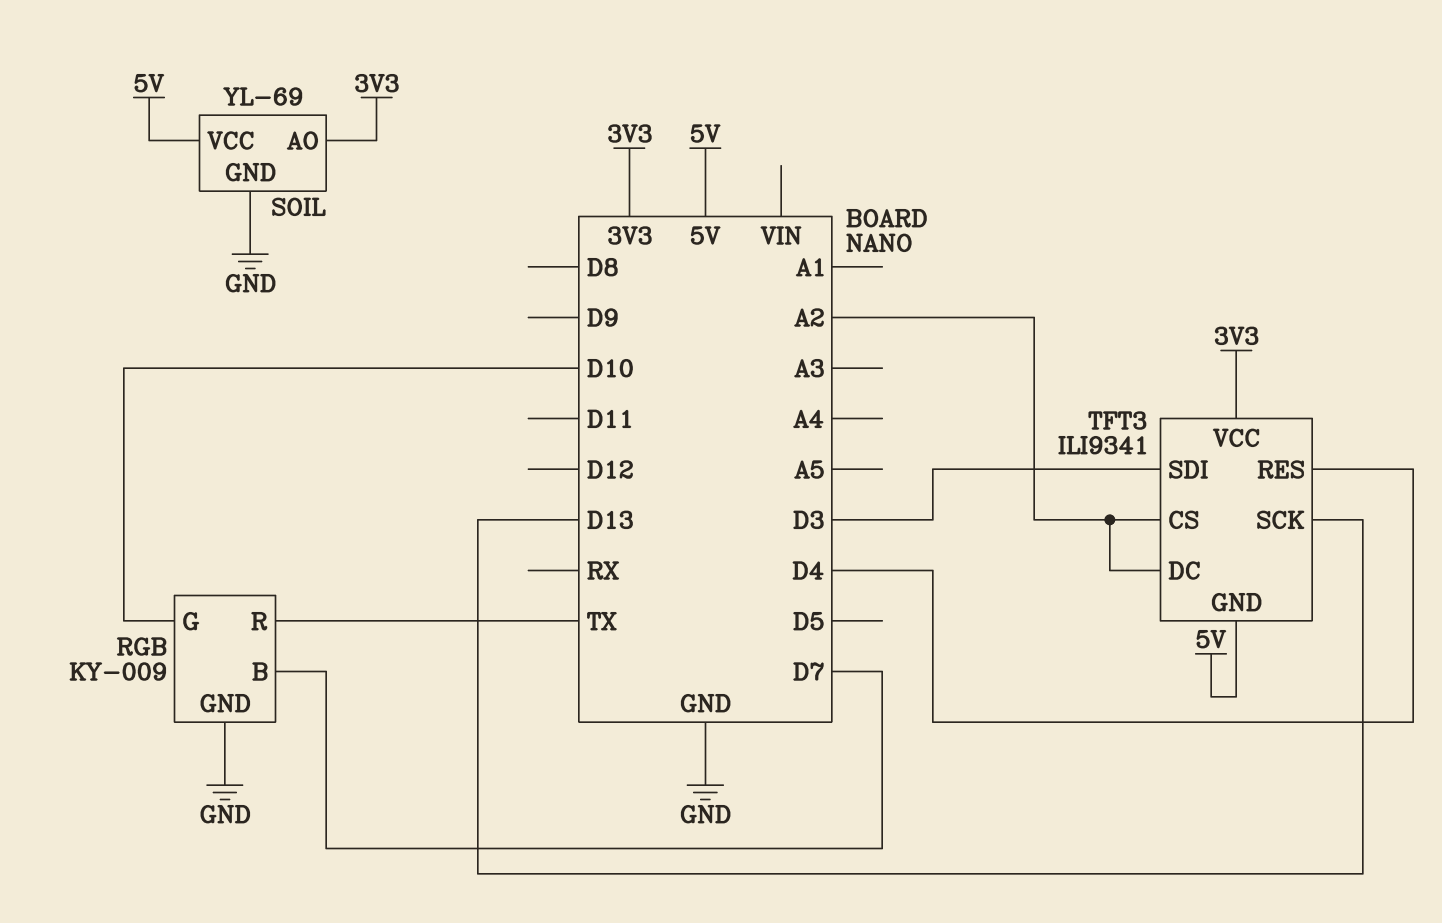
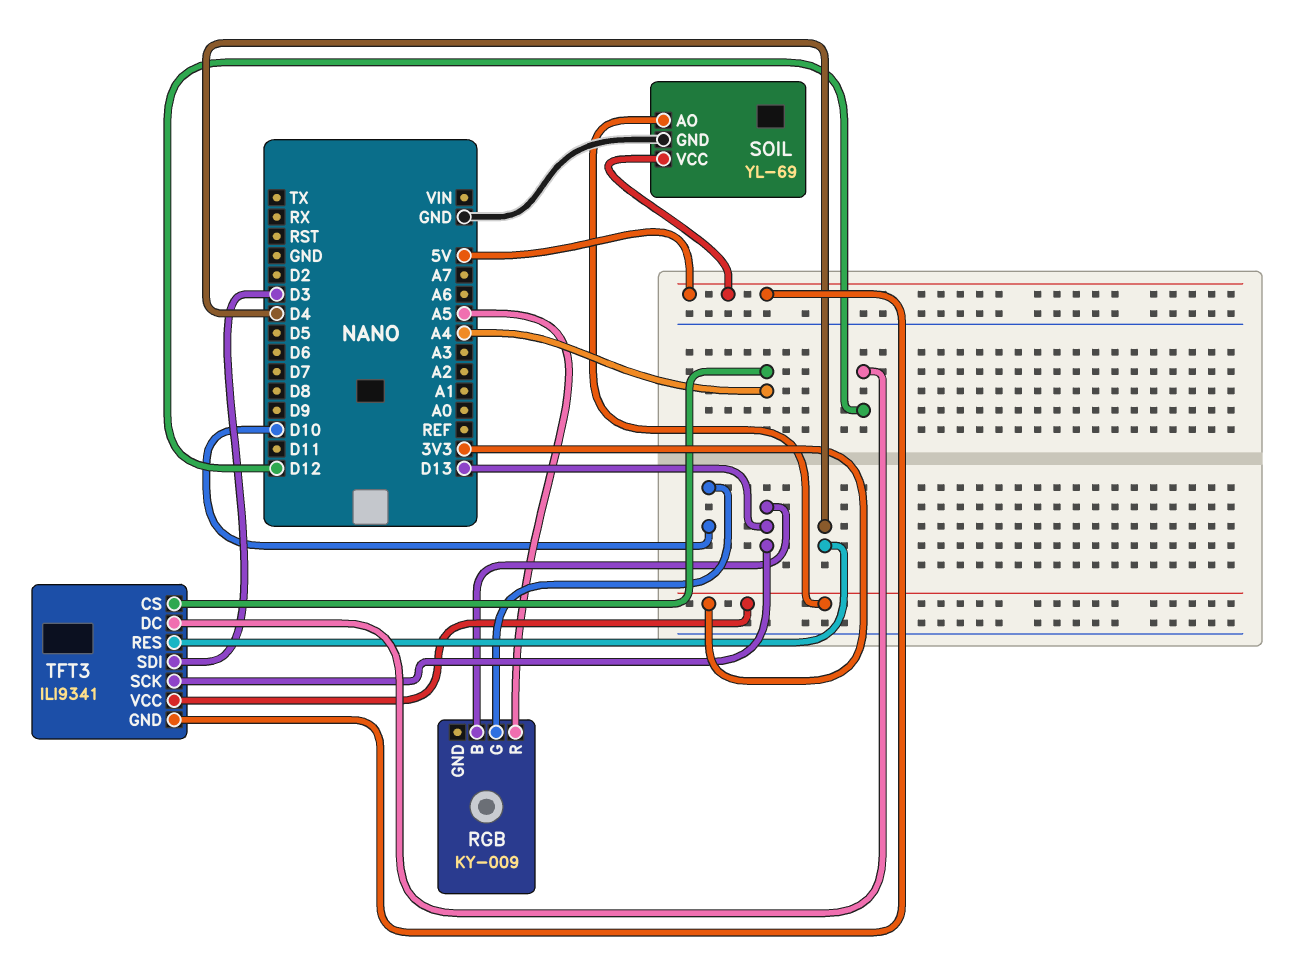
RGB pin B: D7 -> D13
RGB pin GND: GND -> none
RGB pin R: TX -> A5
TFT3 pin CS: A2 -> A4
TFT3 pin DC: A2 -> D12

